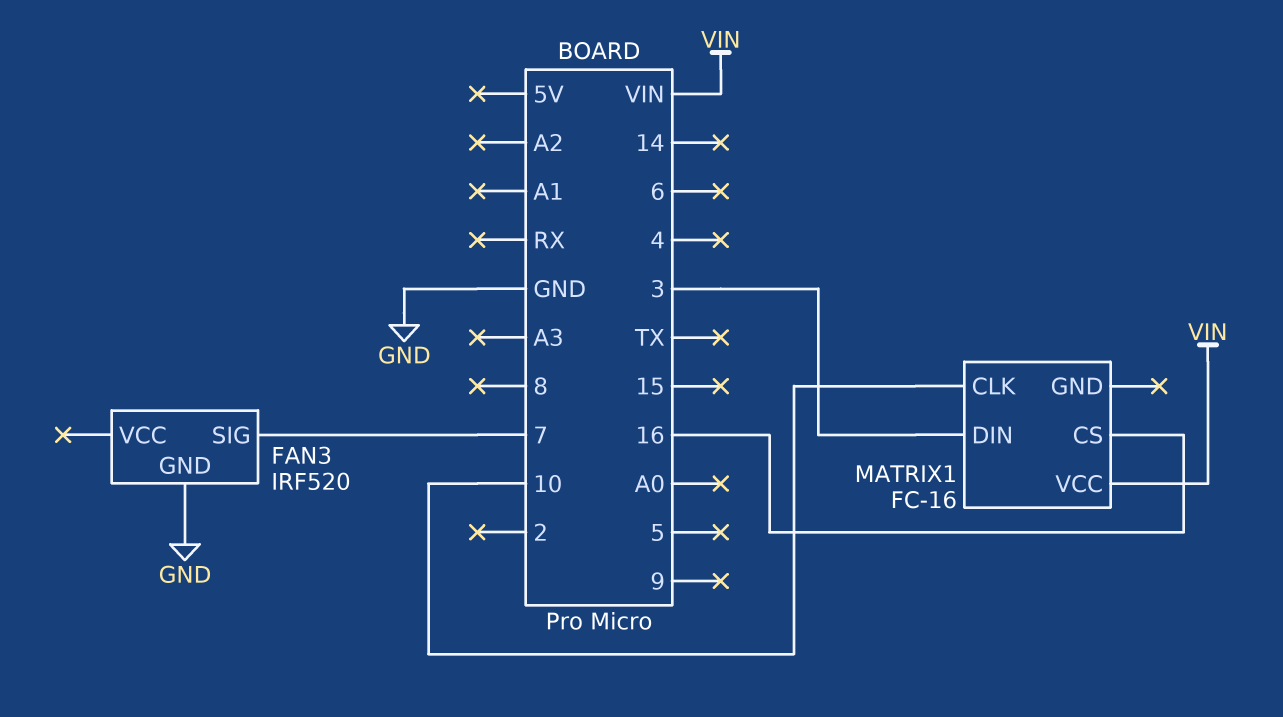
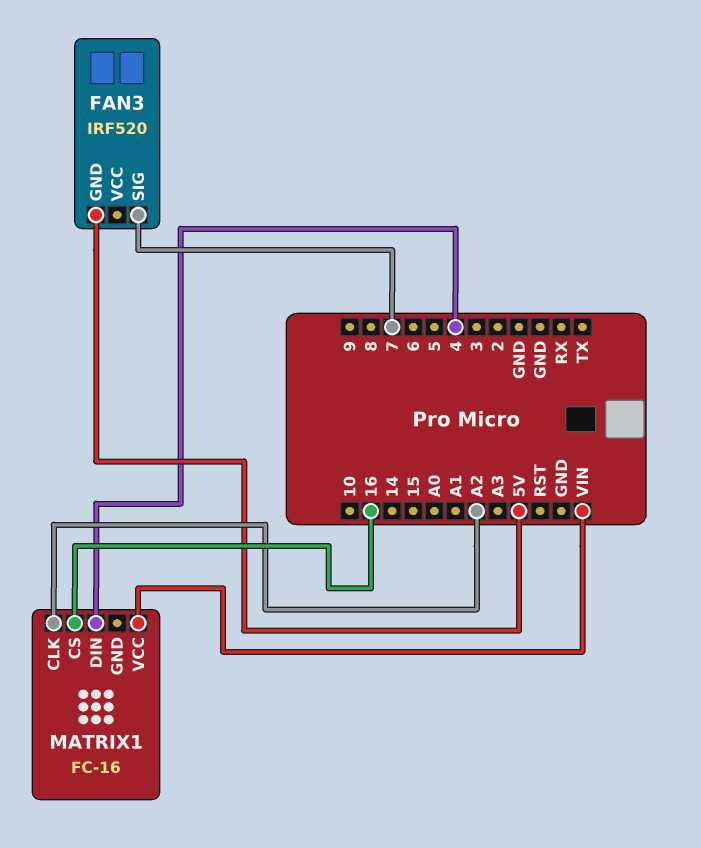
FAN3 pin GND: GND -> 5V
MATRIX1 pin CLK: 10 -> A2
MATRIX1 pin DIN: 3 -> 4

